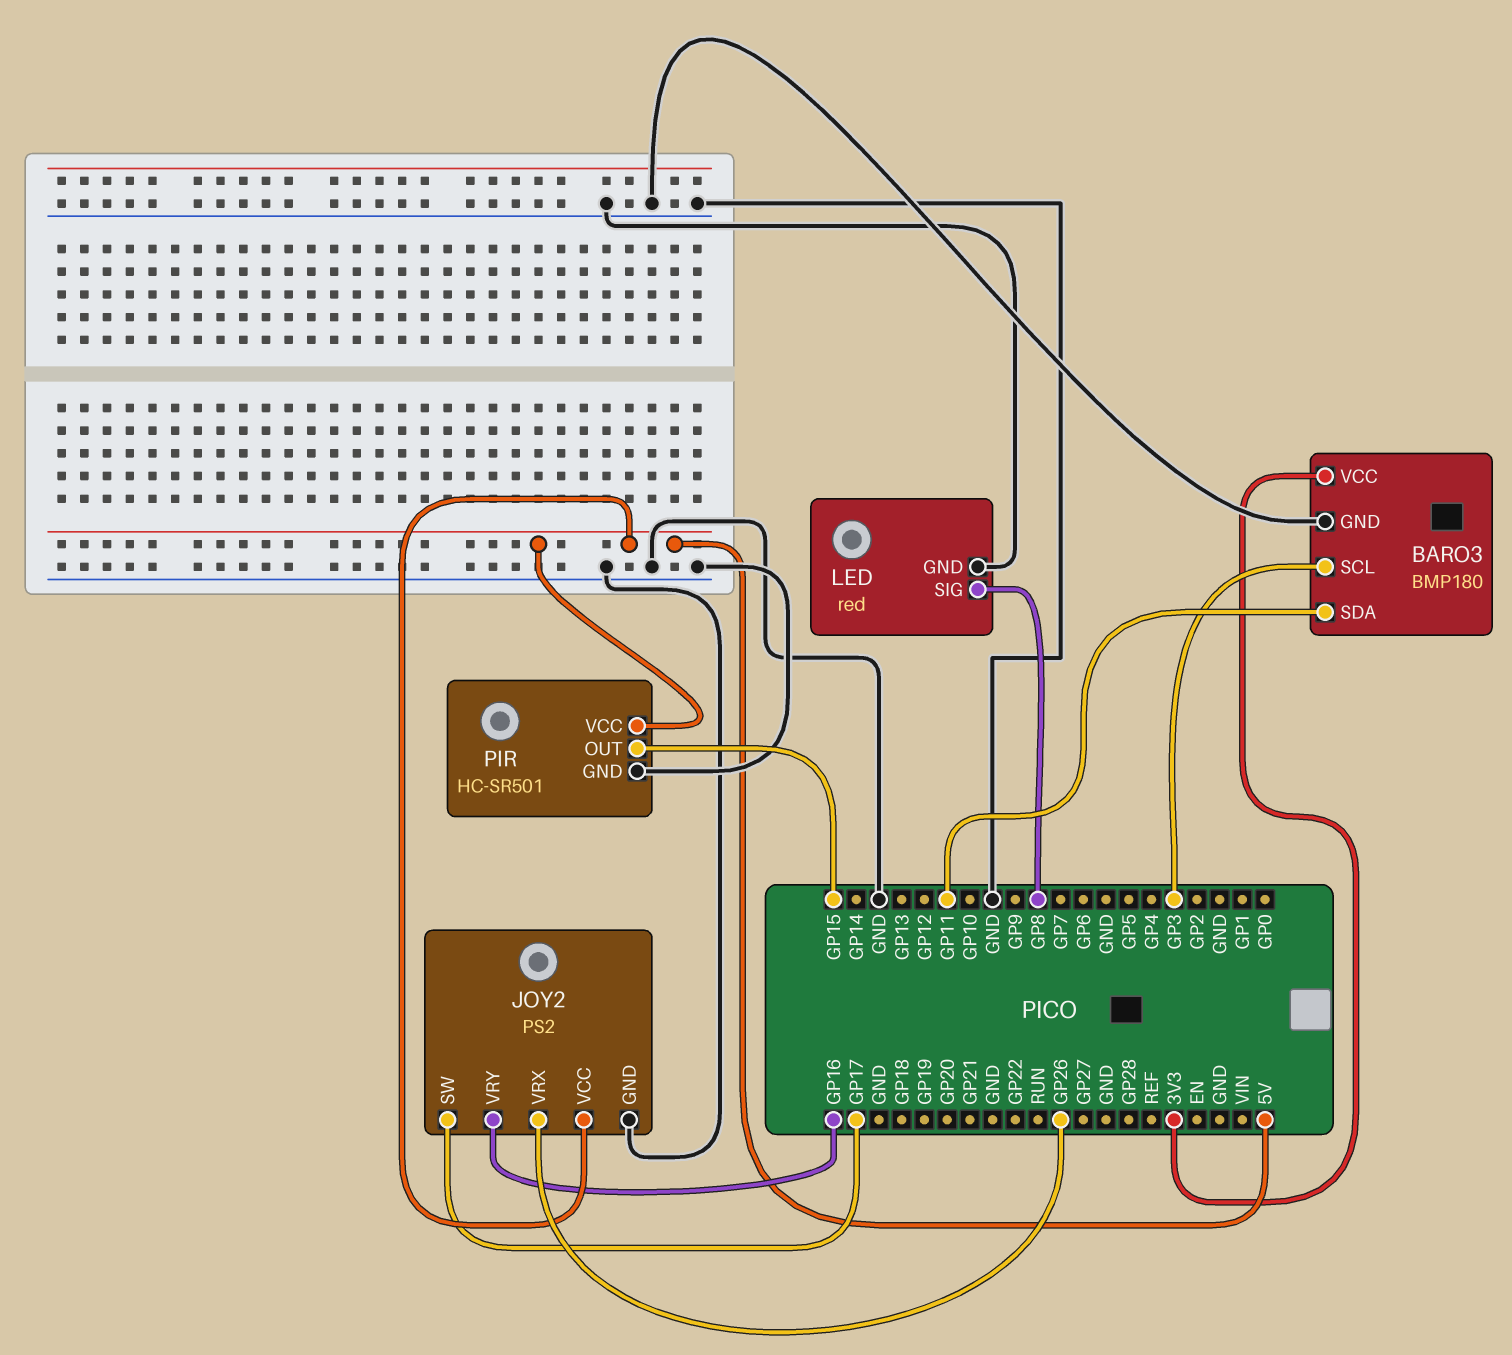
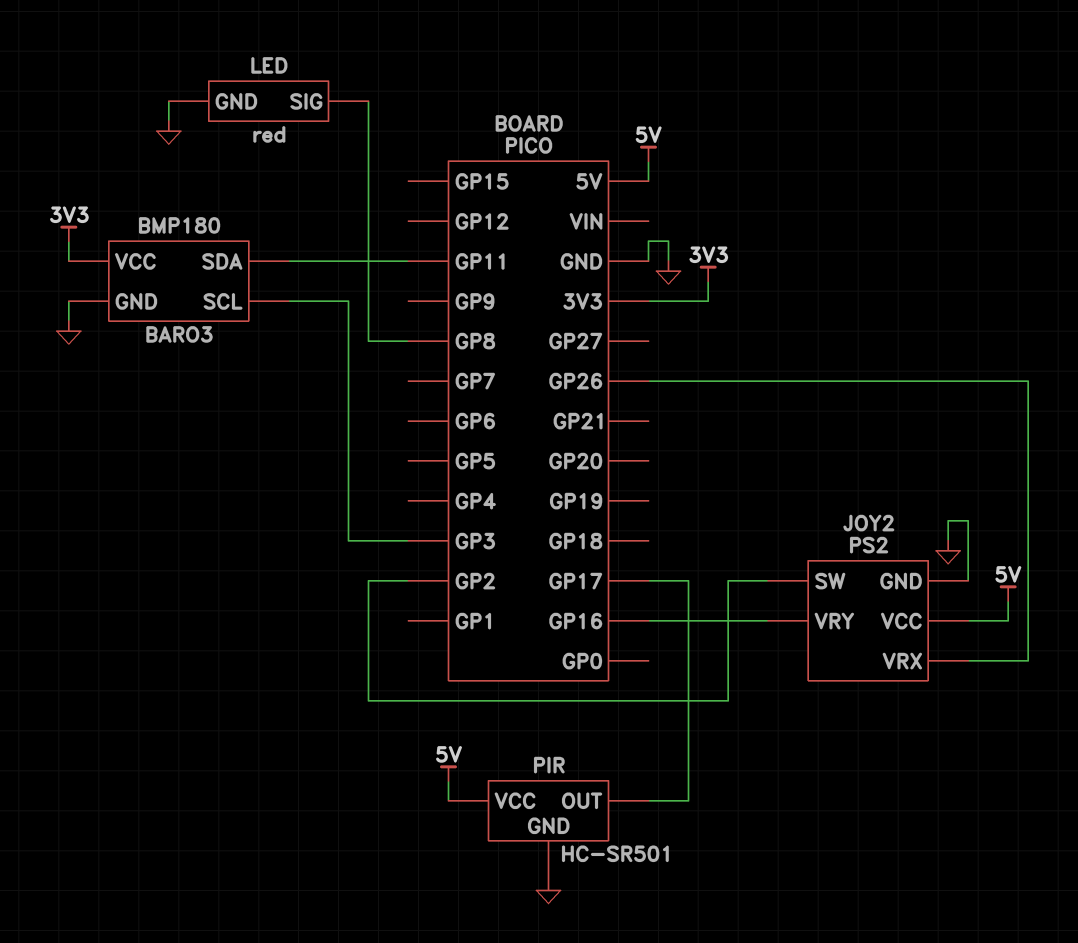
JOY2 pin SW: GP17 -> GP2
PIR pin OUT: GP15 -> GP17

